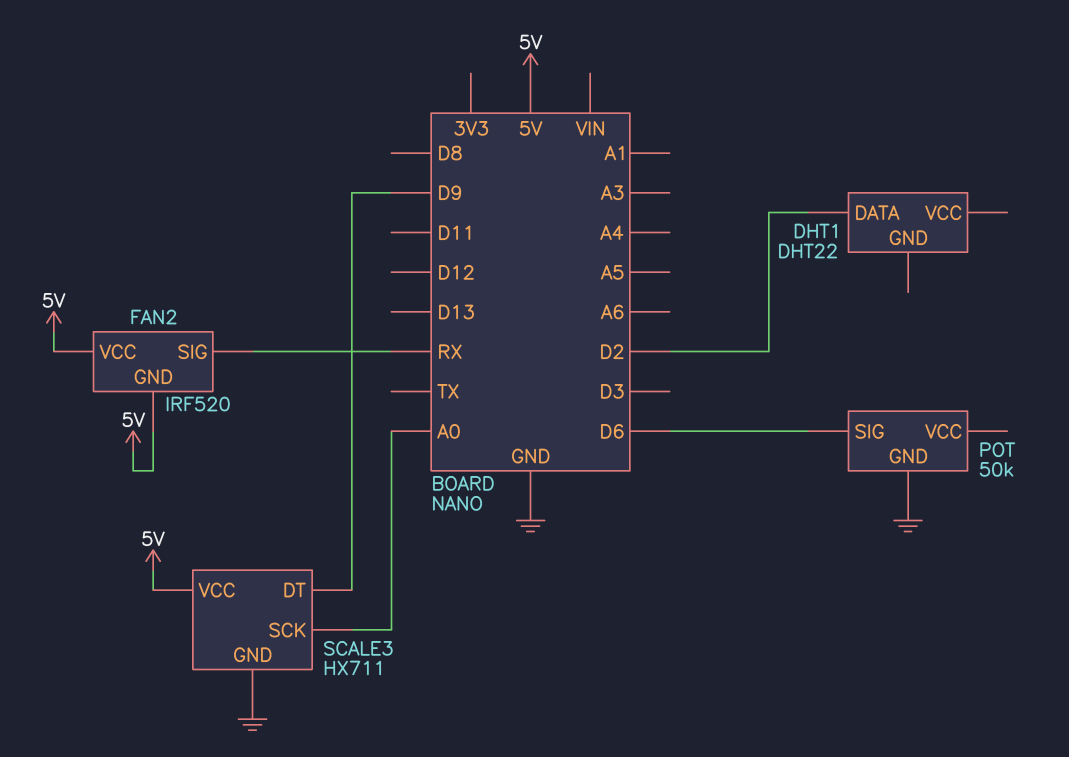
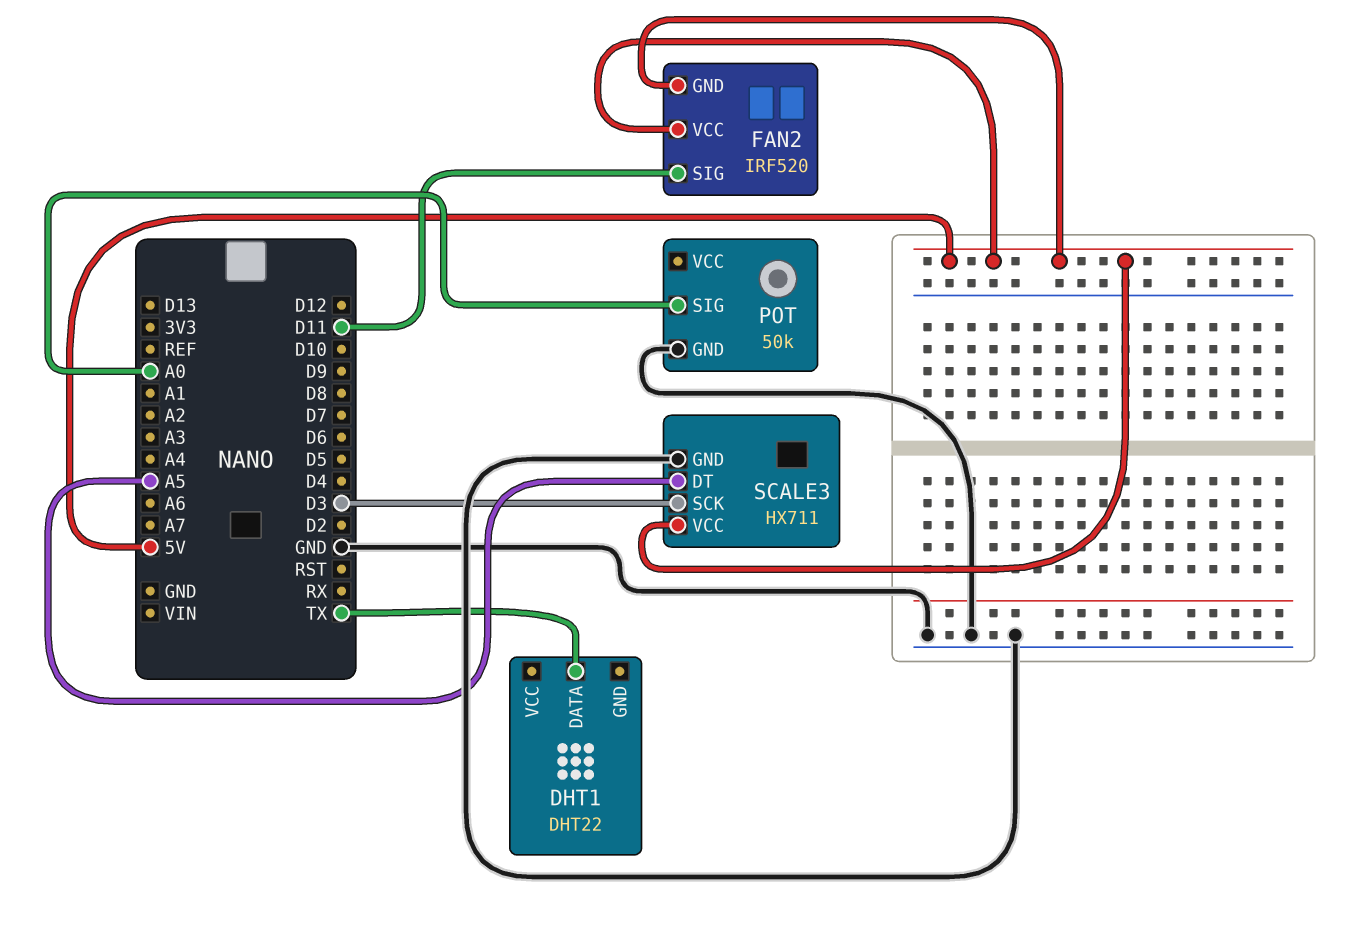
DHT1 pin DATA: D2 -> TX
FAN2 pin SIG: RX -> D11
POT pin SIG: D6 -> A0
SCALE3 pin DT: D9 -> A5
SCALE3 pin SCK: A0 -> D3

